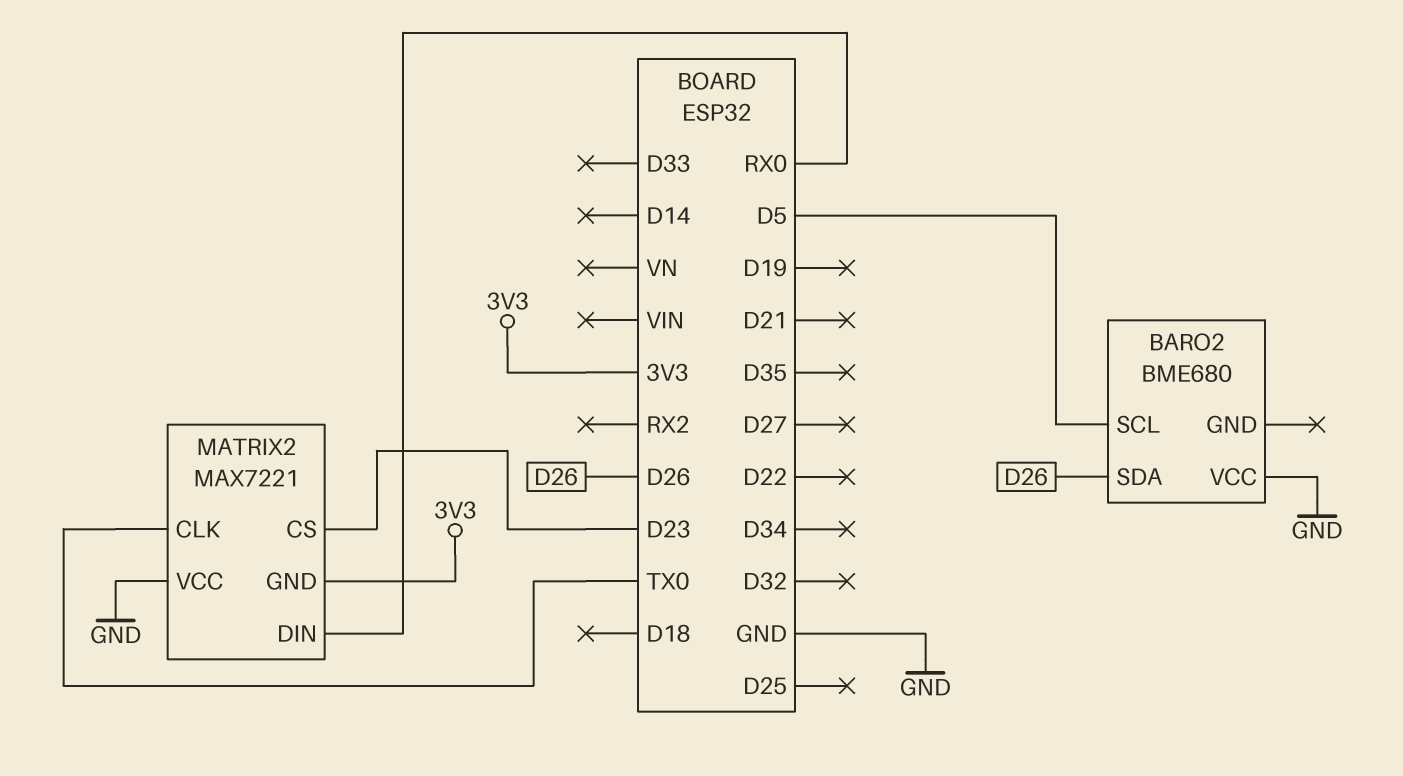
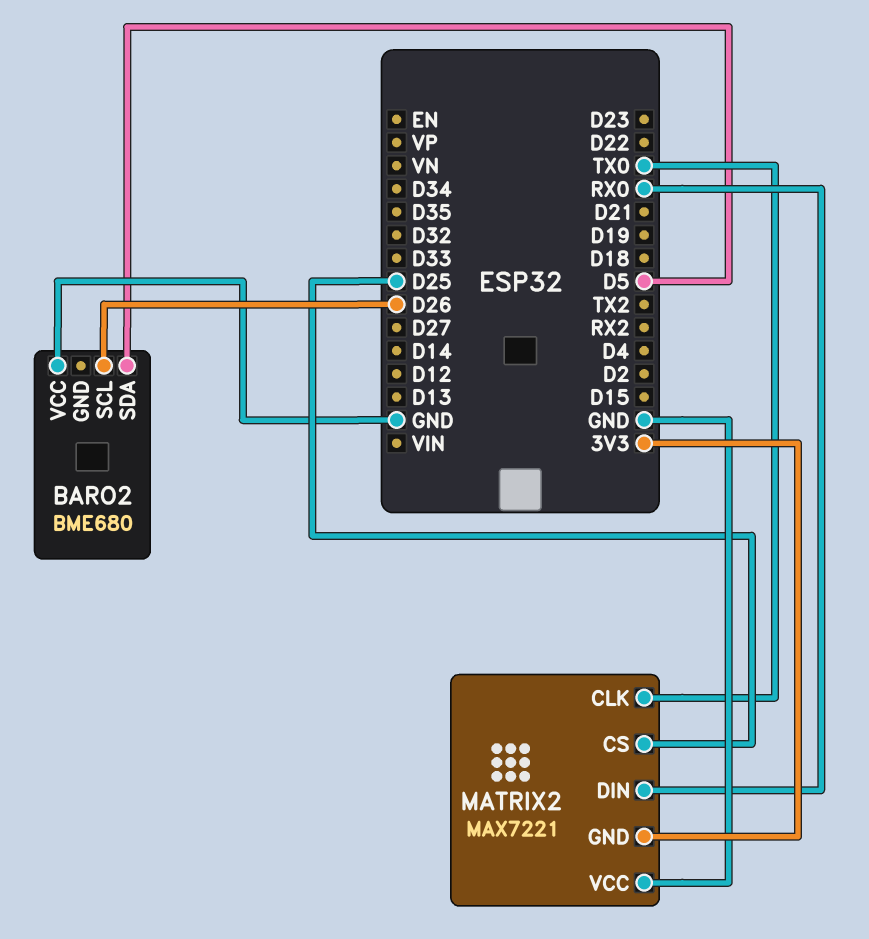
BARO2 pin SCL: D5 -> D26
BARO2 pin SDA: D26 -> D5
MATRIX2 pin CS: D23 -> D25

